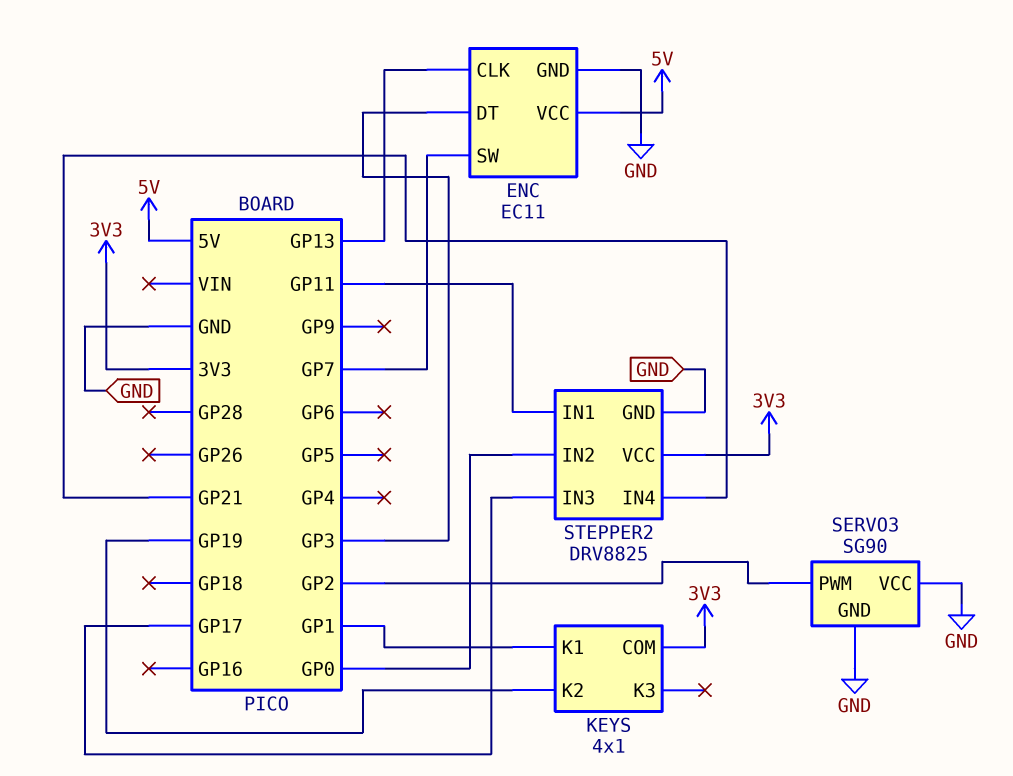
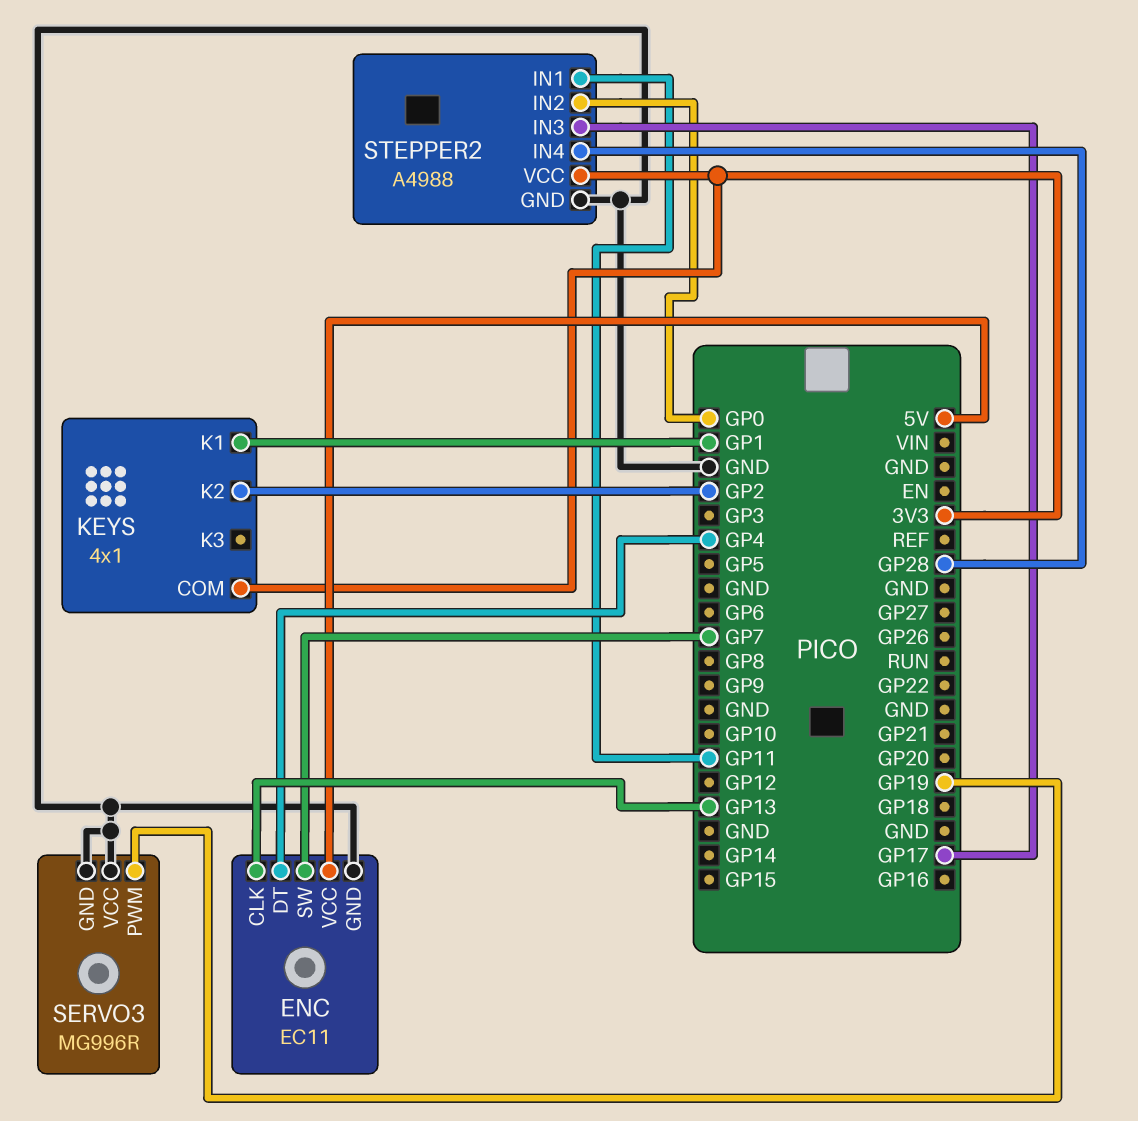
ENC pin DT: GP3 -> GP4
KEYS pin K2: GP19 -> GP2
SERVO3: SG90 -> MG996R
SERVO3 pin PWM: GP2 -> GP19
STEPPER2: DRV8825 -> A4988
STEPPER2 pin IN4: GP21 -> GP28

